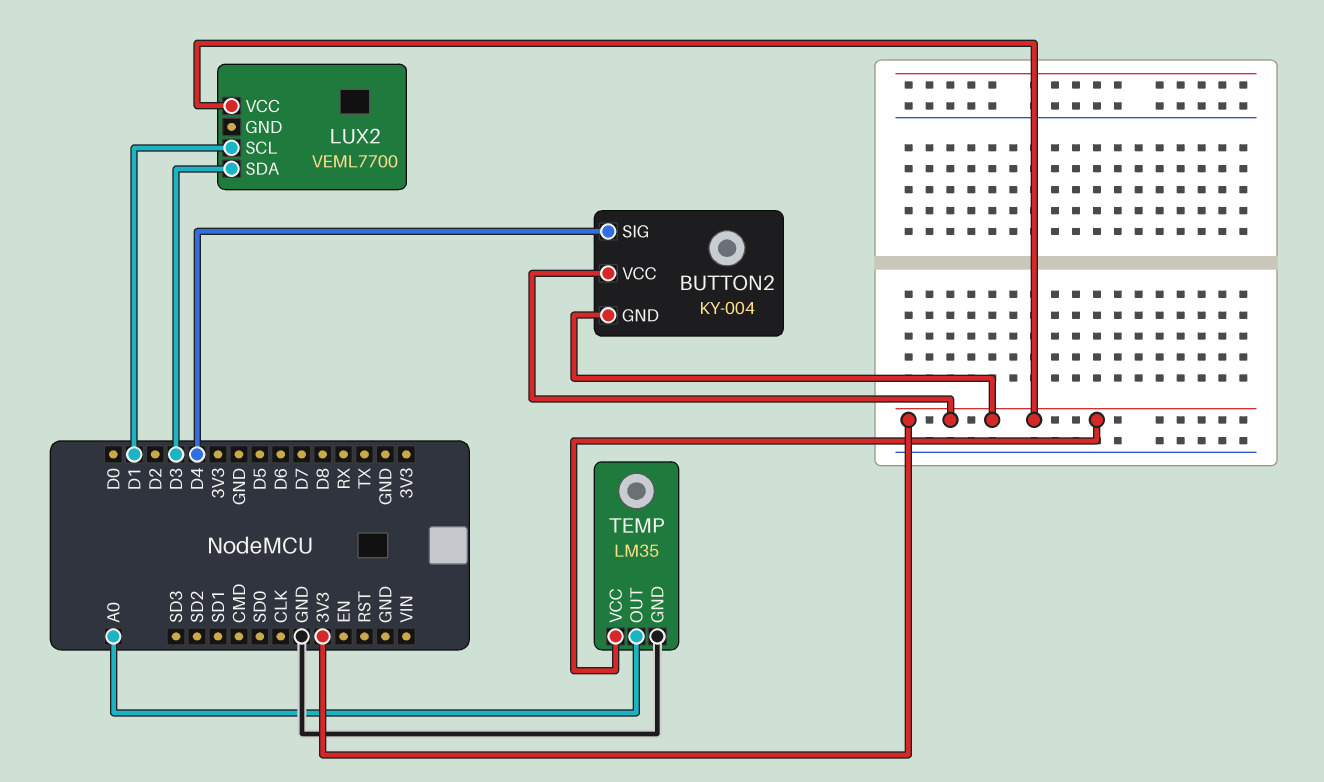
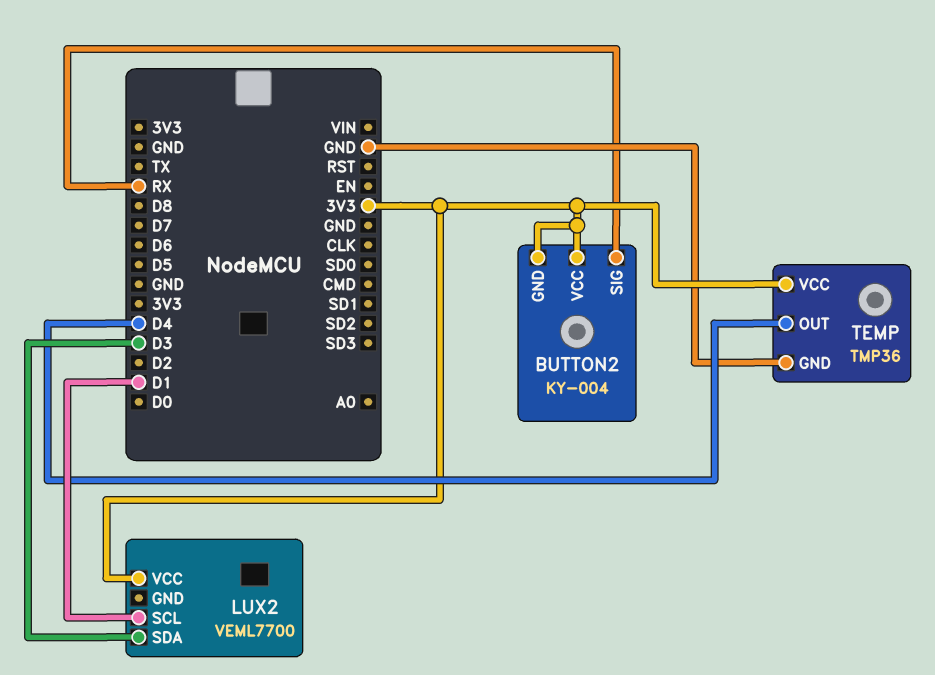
BUTTON2 pin SIG: D4 -> RX
TEMP: LM35 -> TMP36
TEMP pin OUT: A0 -> D4

